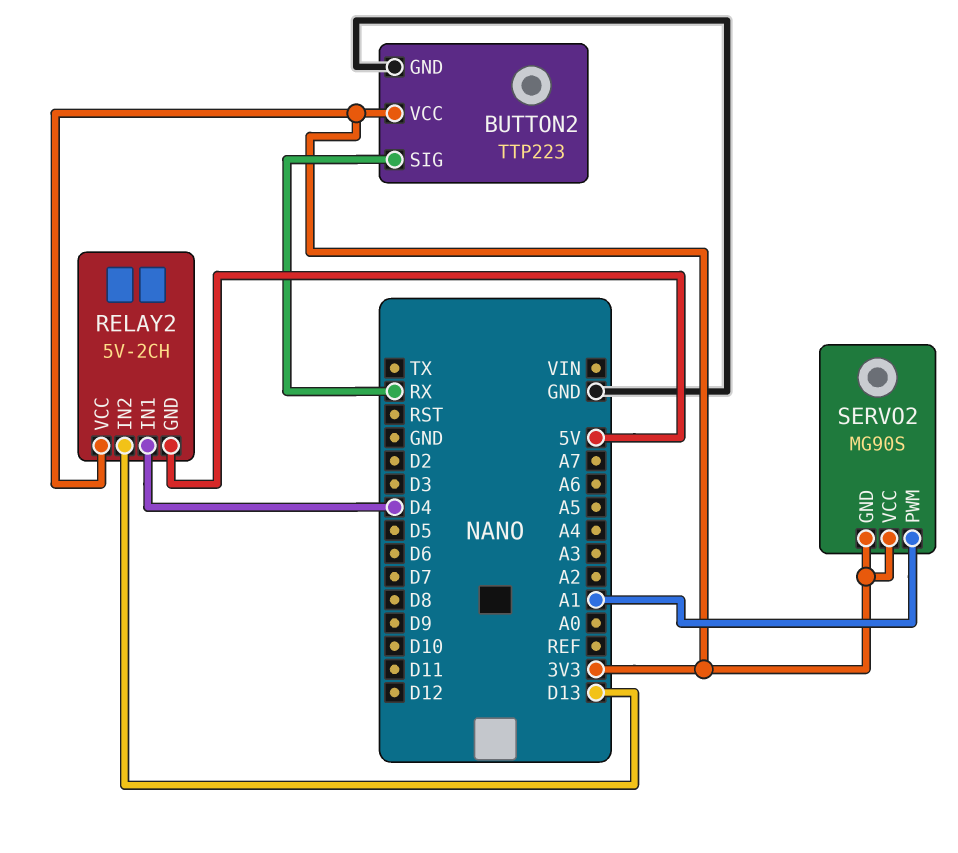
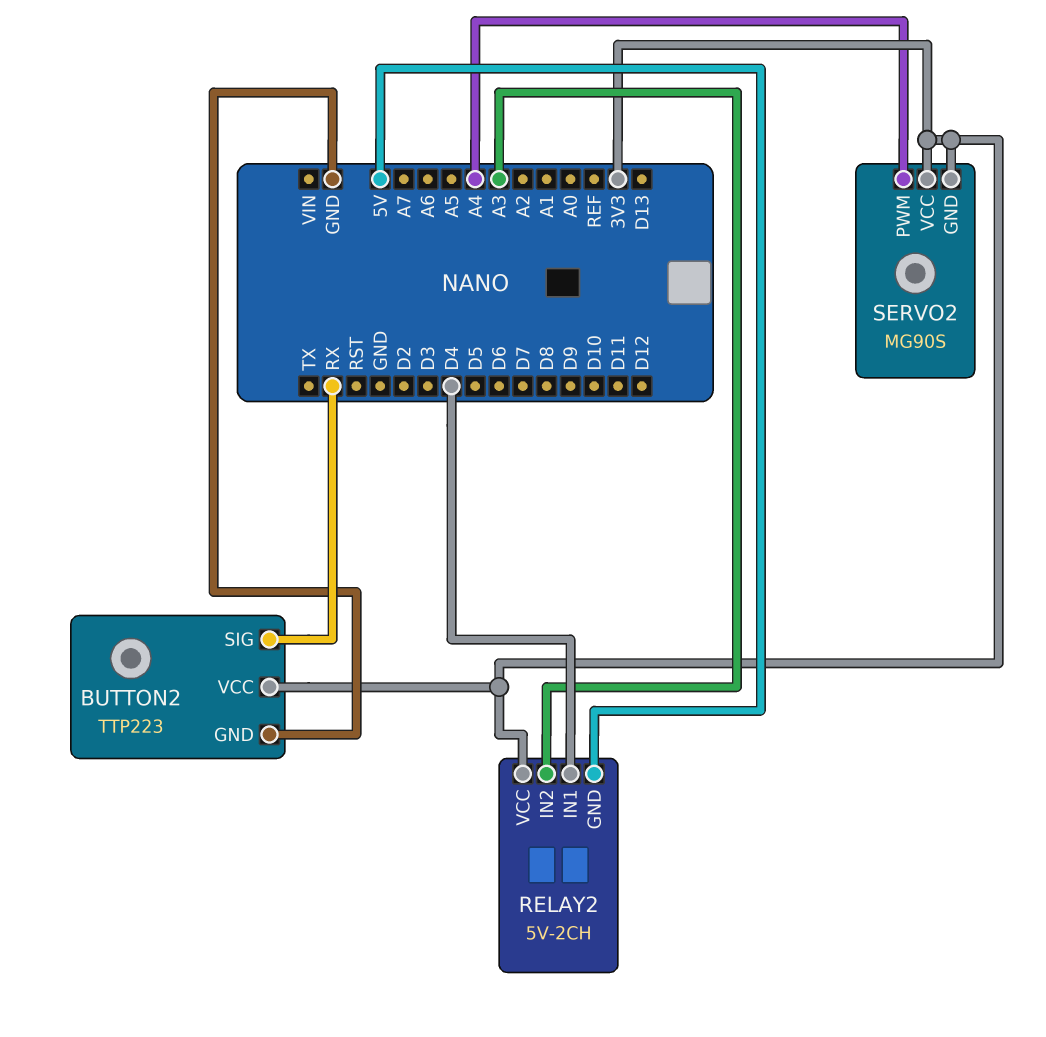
RELAY2 pin IN2: D13 -> A3
SERVO2 pin PWM: A1 -> A4

